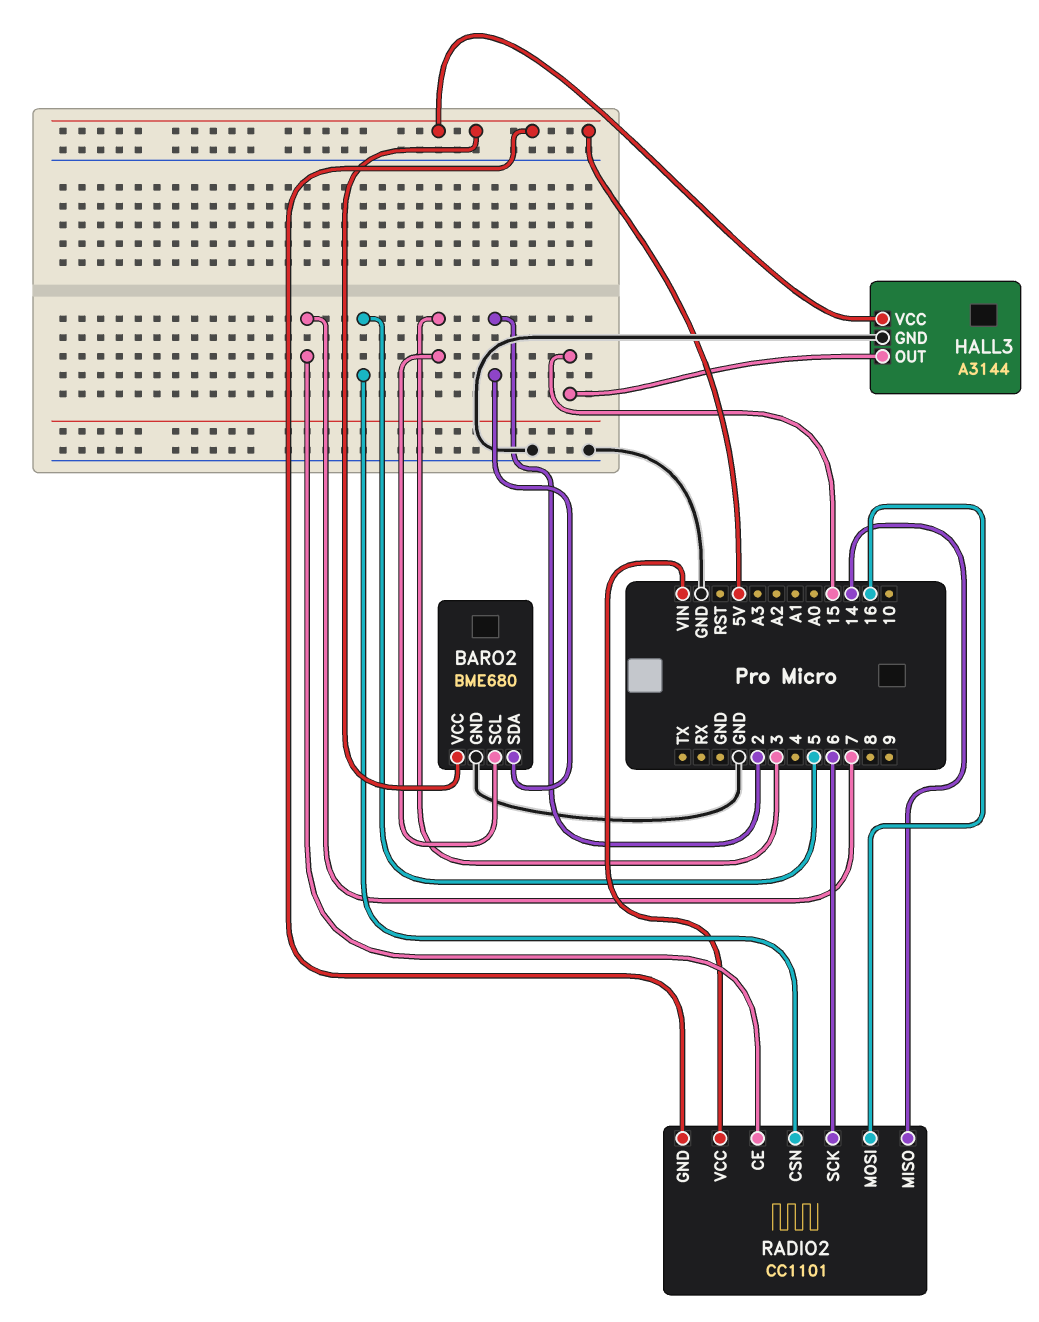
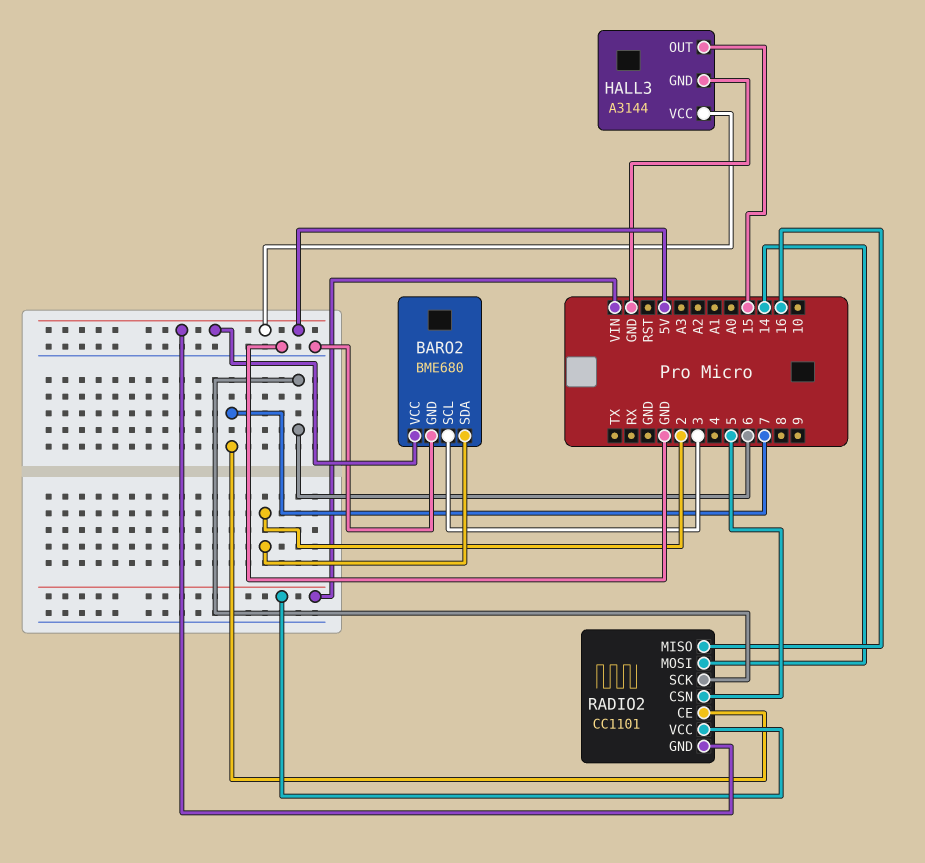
RADIO2 pin MISO: 14 -> 16
RADIO2 pin MOSI: 16 -> 14

